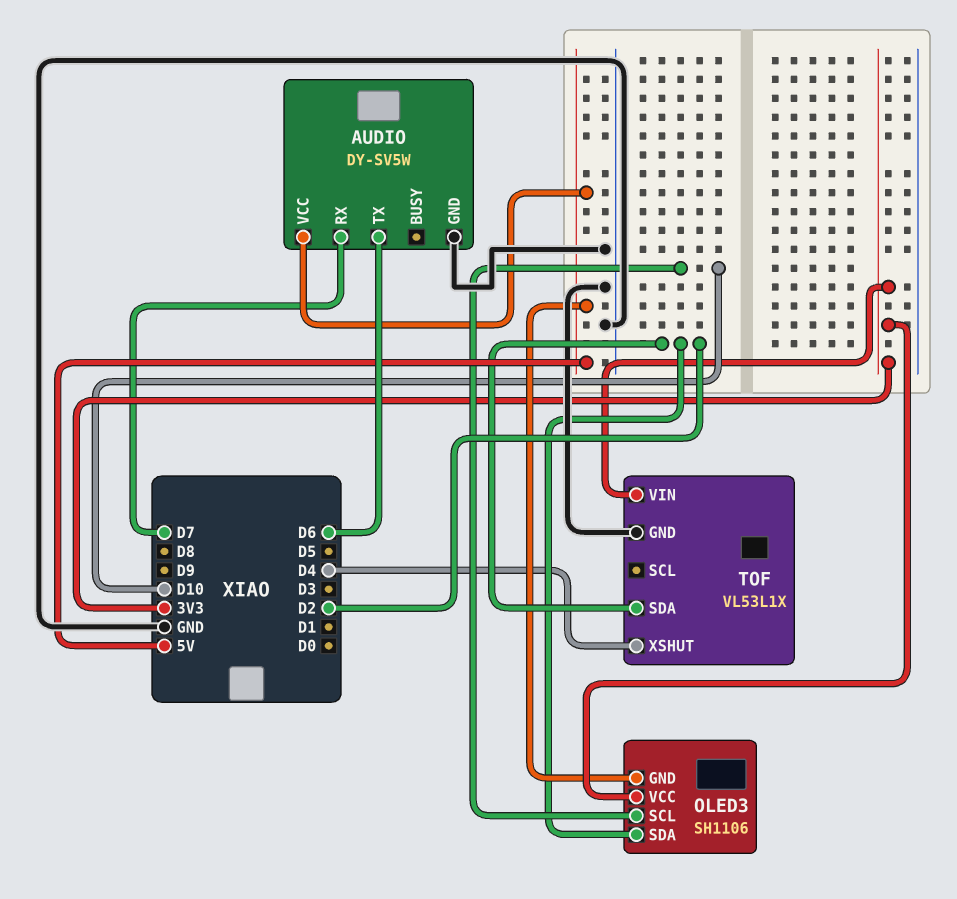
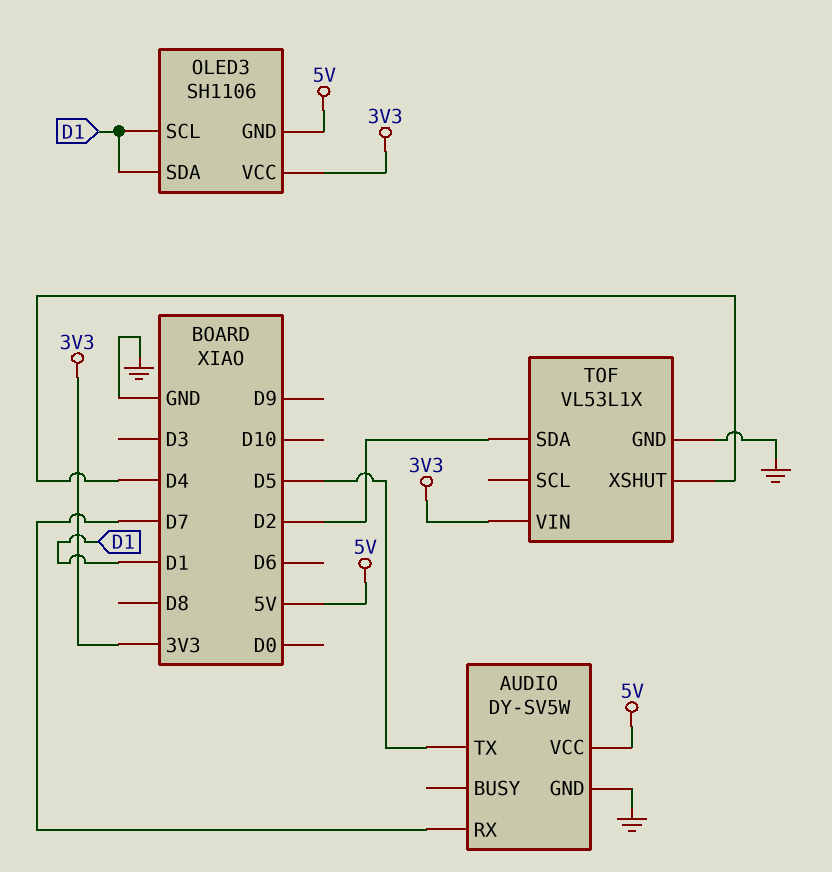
AUDIO pin TX: D6 -> D5
OLED3 pin SCL: D10 -> D1
OLED3 pin SDA: D2 -> D1

